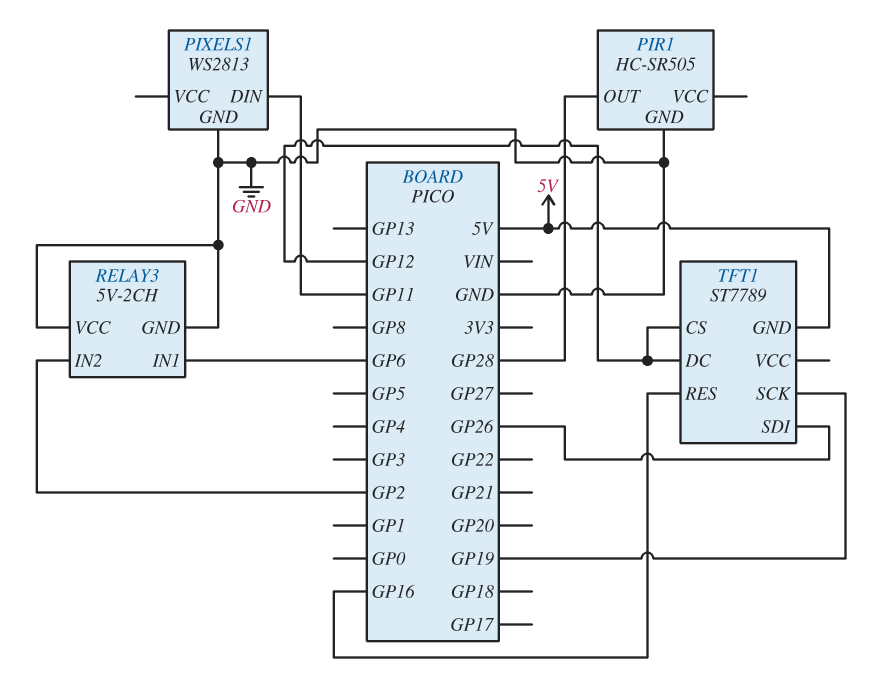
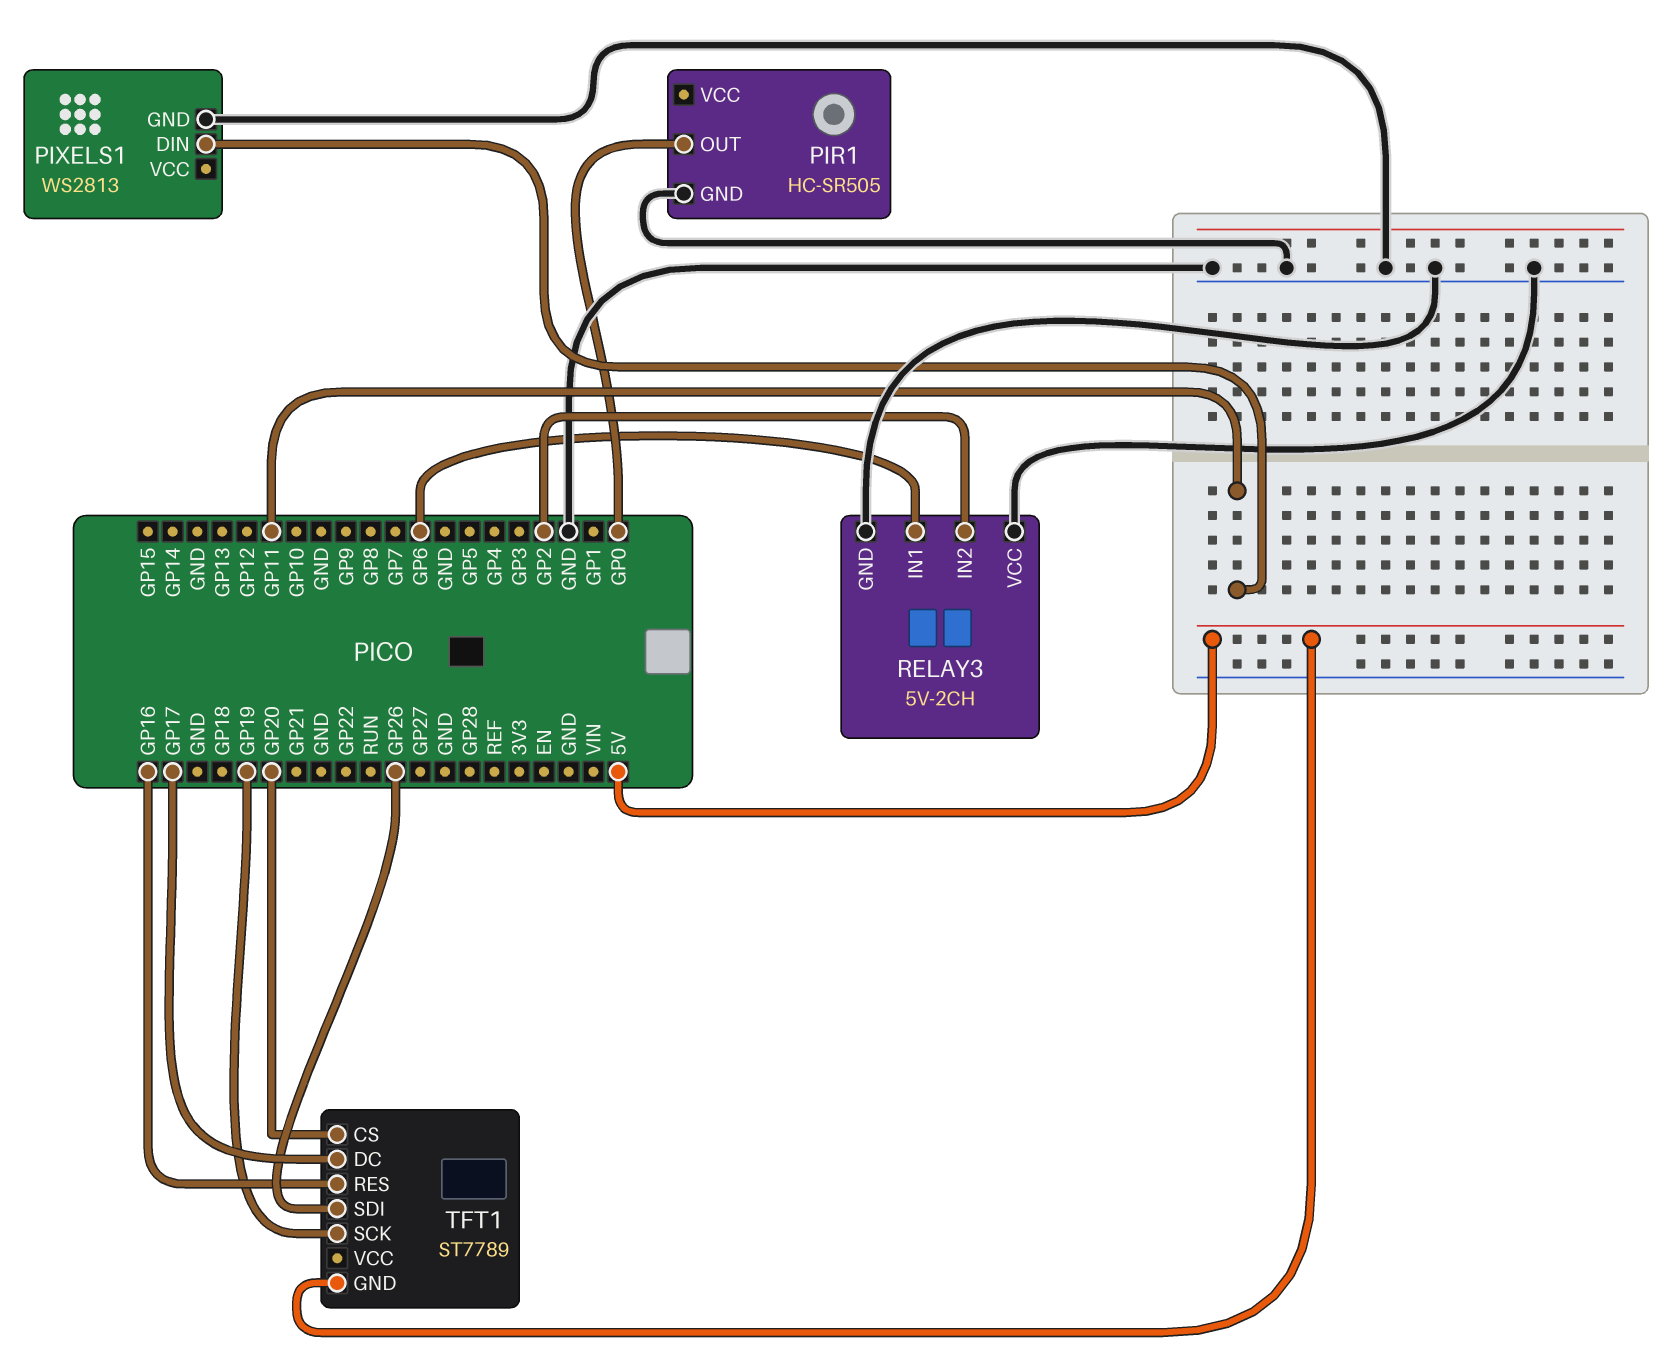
PIR1 pin OUT: GP28 -> GP0
TFT1 pin CS: GP12 -> GP20
TFT1 pin DC: GP12 -> GP17

